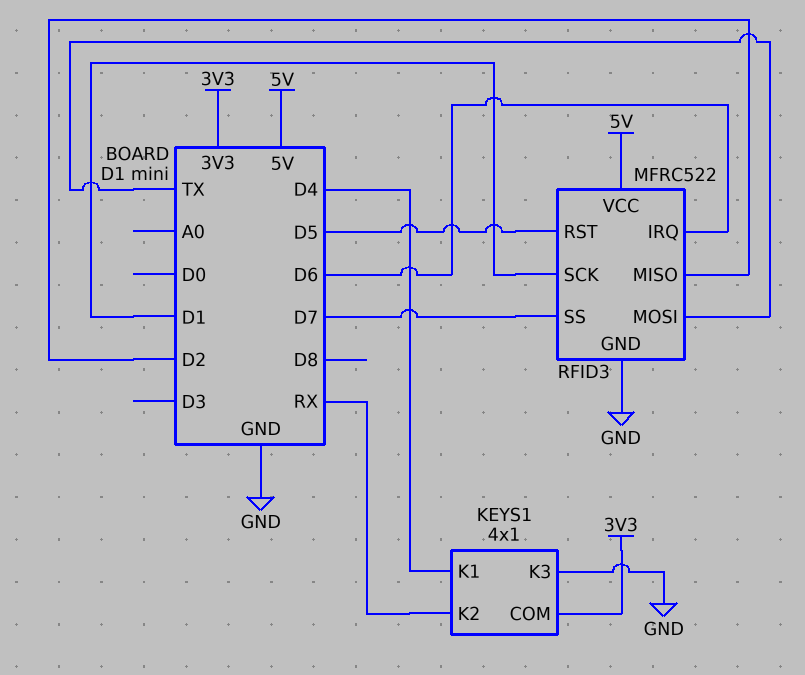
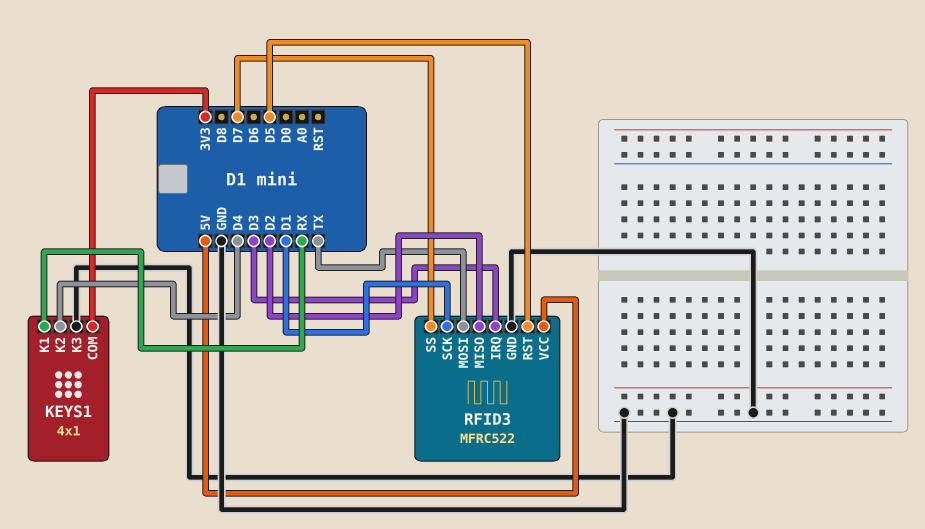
KEYS1 pin K1: D4 -> RX
KEYS1 pin K2: RX -> D4
RFID3 pin IRQ: D6 -> D3

